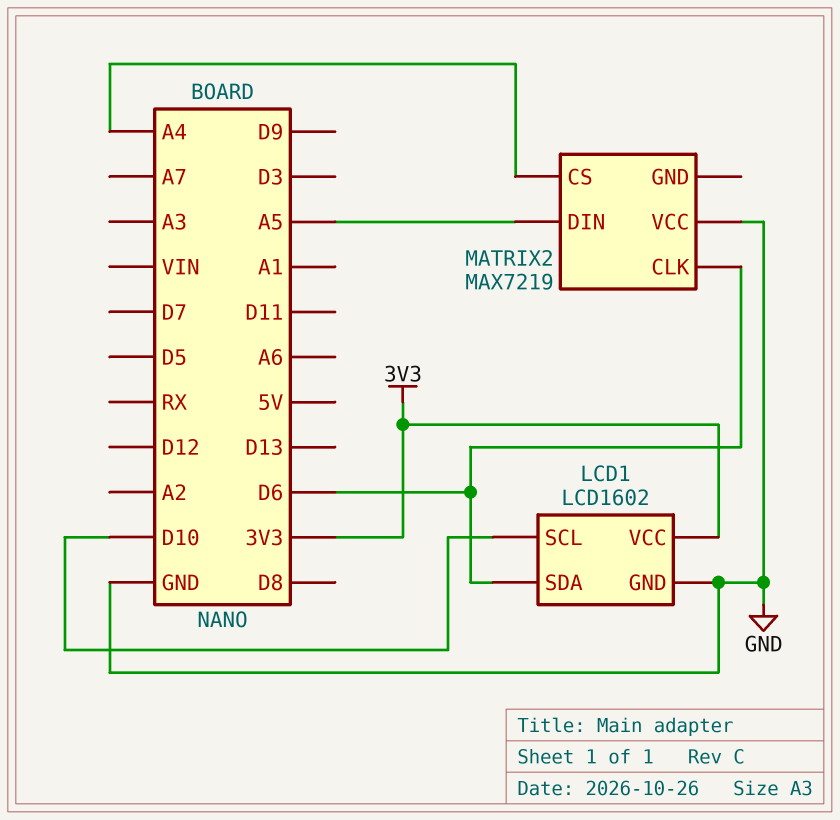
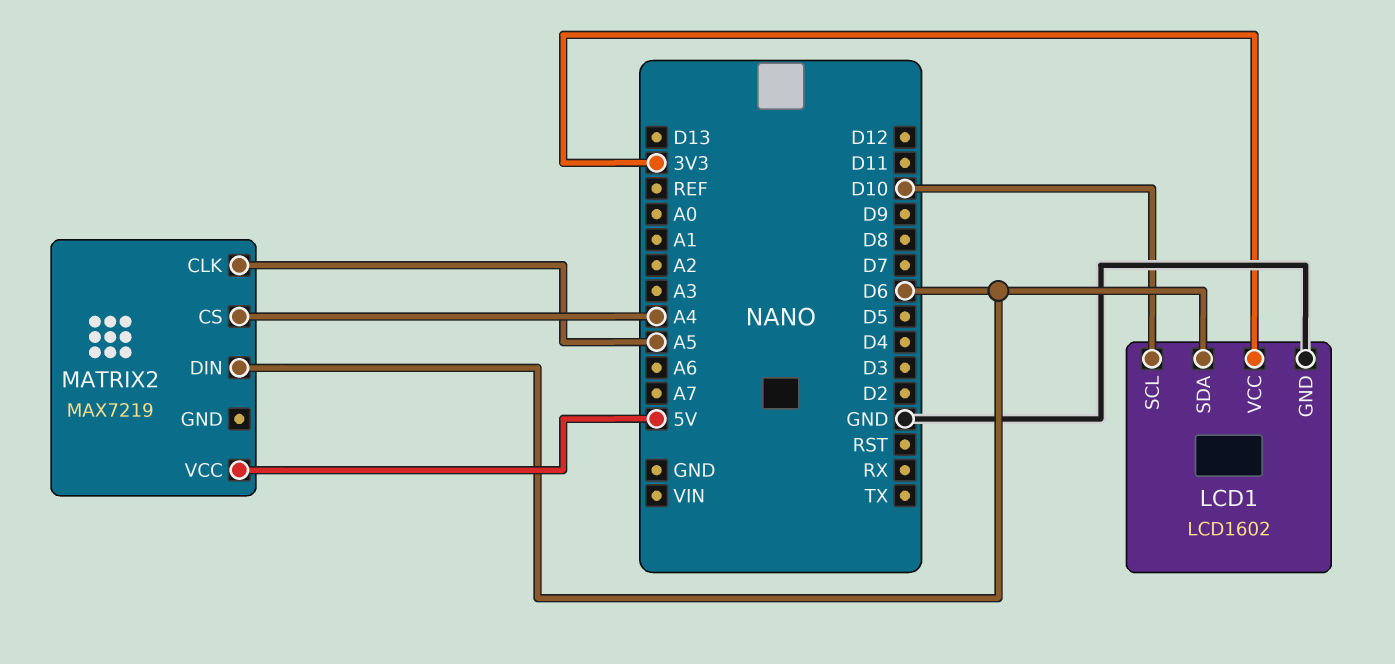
MATRIX2 pin CLK: D6 -> A5
MATRIX2 pin DIN: A5 -> D6
MATRIX2 pin VCC: GND -> 5V

